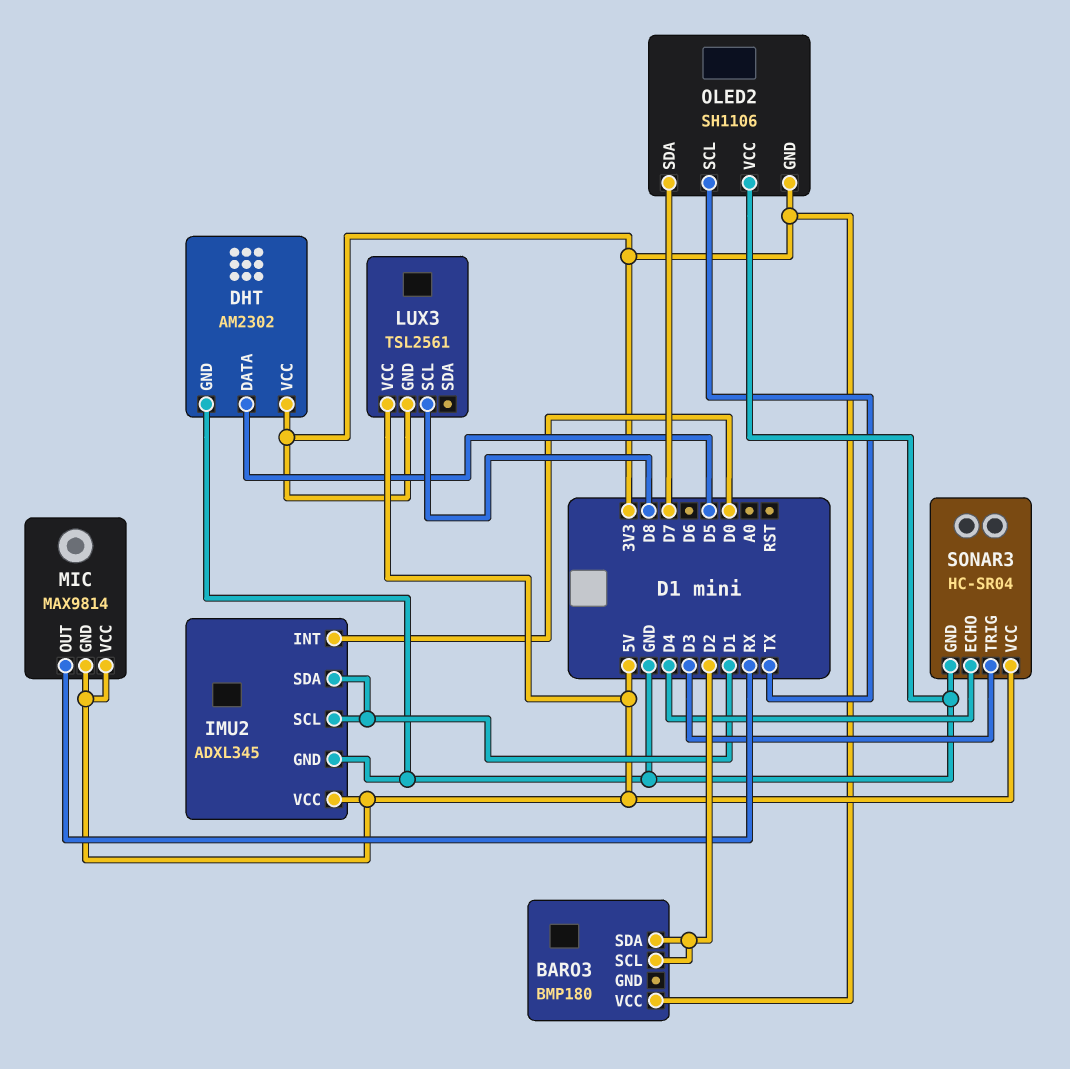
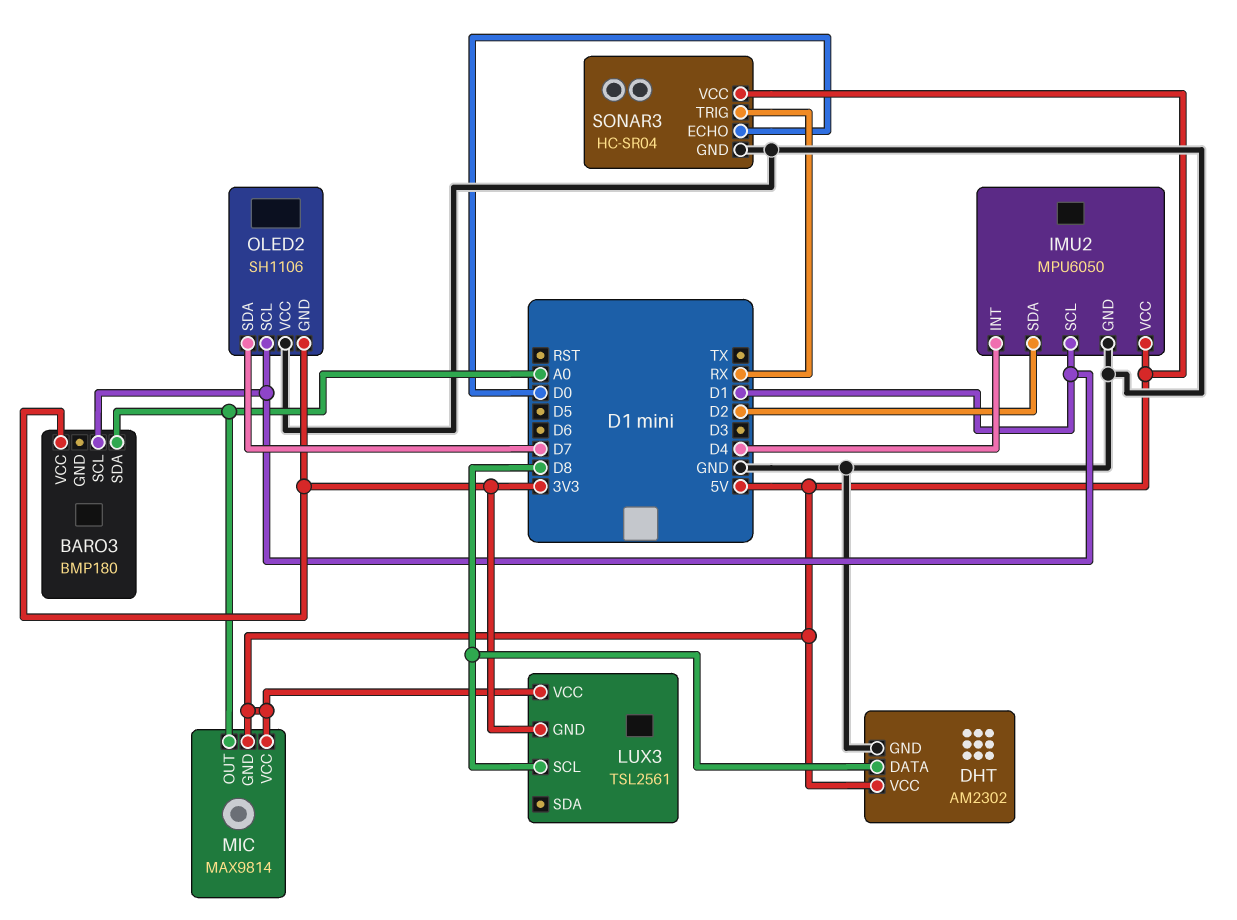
BARO3 pin SCL: D2 -> D1
BARO3 pin SDA: D2 -> A0
DHT pin DATA: D5 -> D8
DHT pin VCC: 3V3 -> 5V
IMU2: ADXL345 -> MPU6050
IMU2 pin INT: D0 -> D4
IMU2 pin SDA: D1 -> D2
MIC pin OUT: RX -> A0
OLED2 pin SCL: TX -> D1
SONAR3 pin ECHO: D4 -> D0
SONAR3 pin TRIG: D3 -> RX

